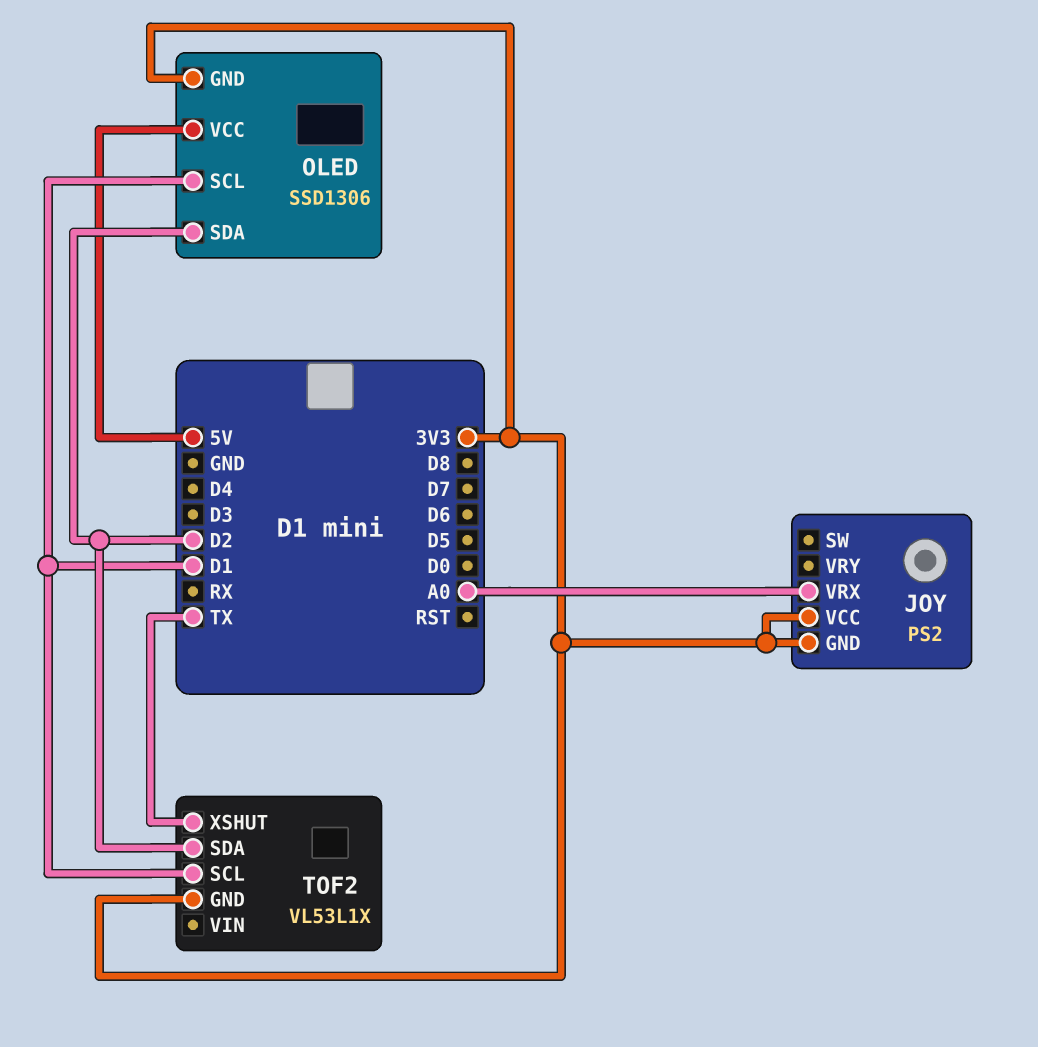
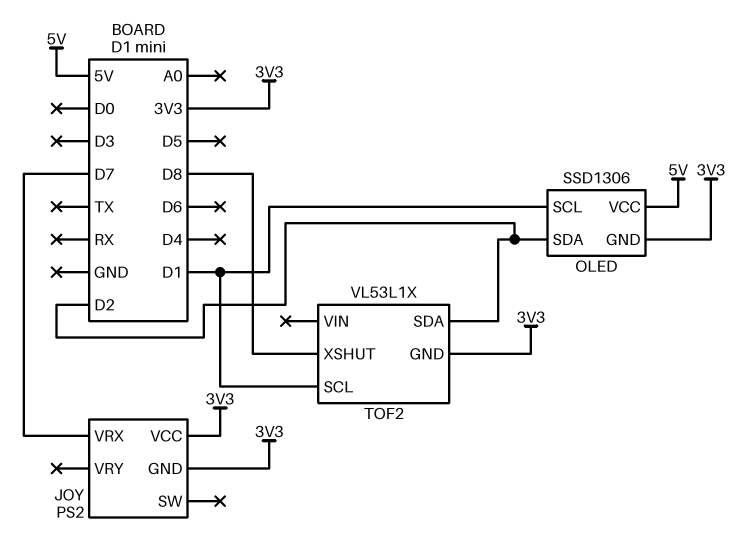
JOY pin VRX: A0 -> D7
TOF2 pin XSHUT: TX -> D8

